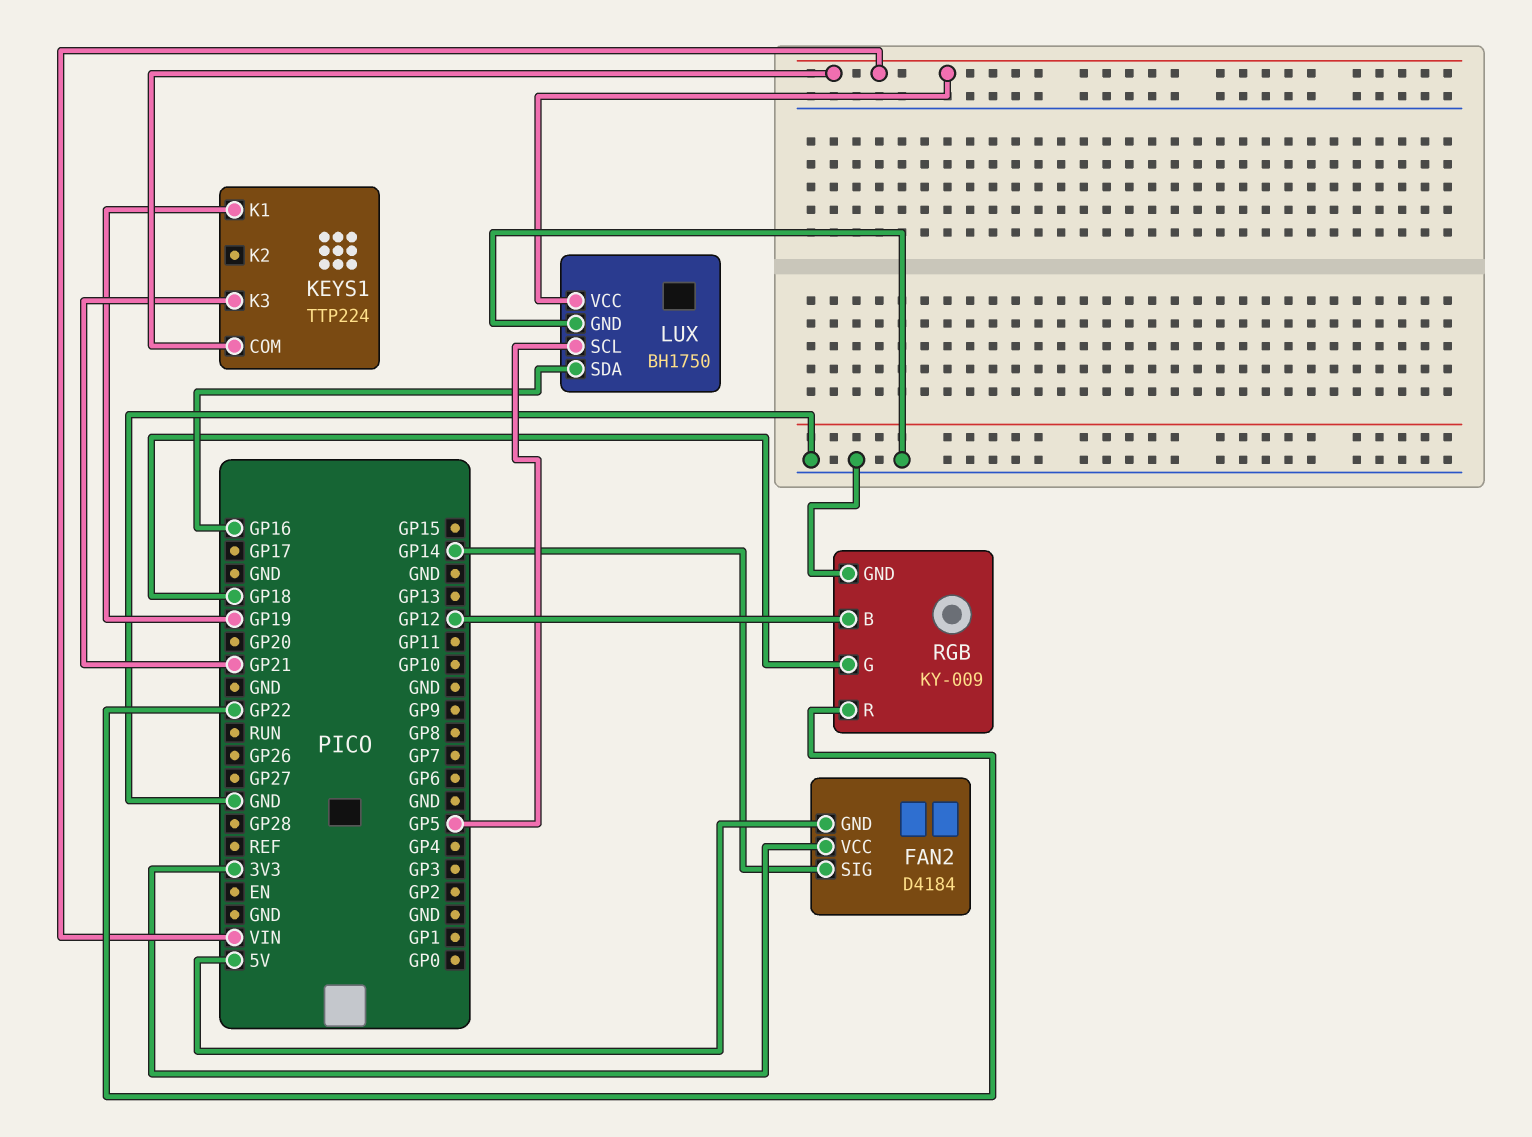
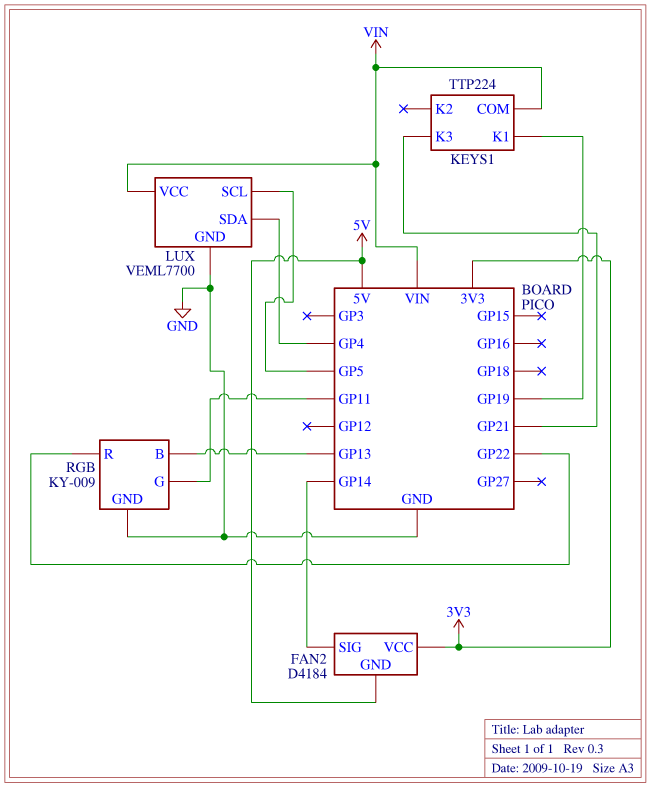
LUX: BH1750 -> VEML7700
LUX pin SDA: GP16 -> GP4
RGB pin B: GP12 -> GP13
RGB pin G: GP18 -> GP11

